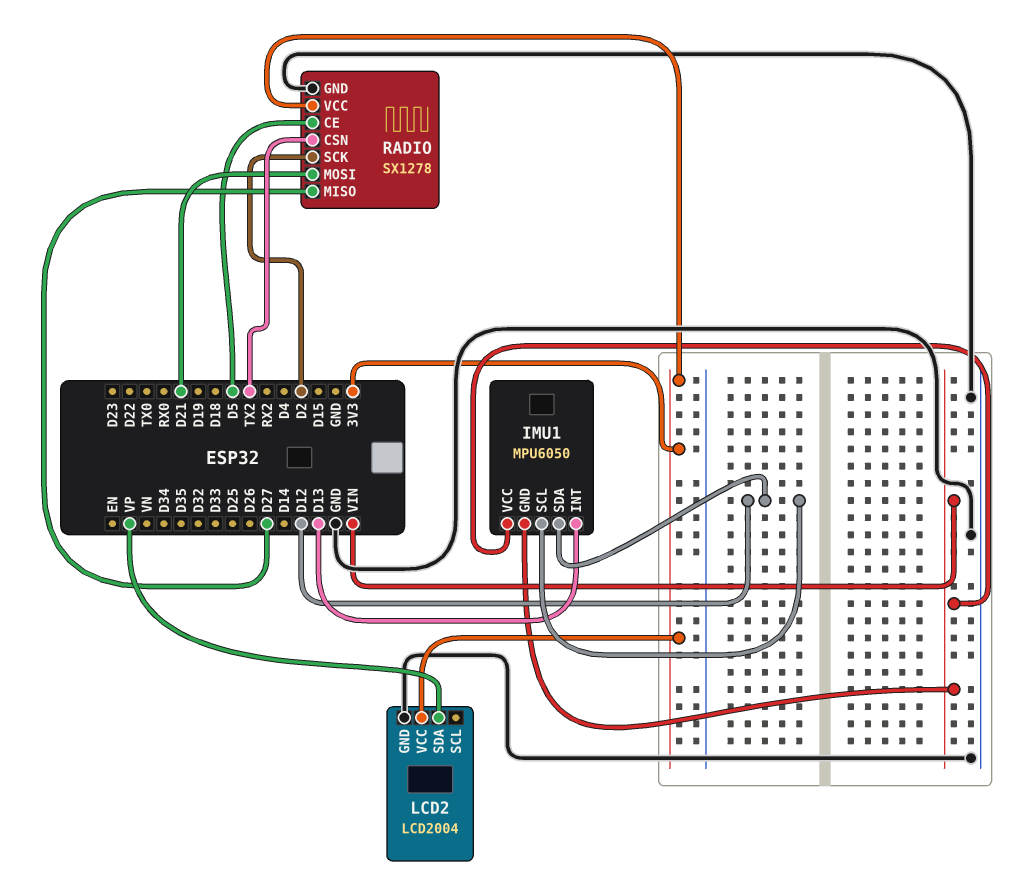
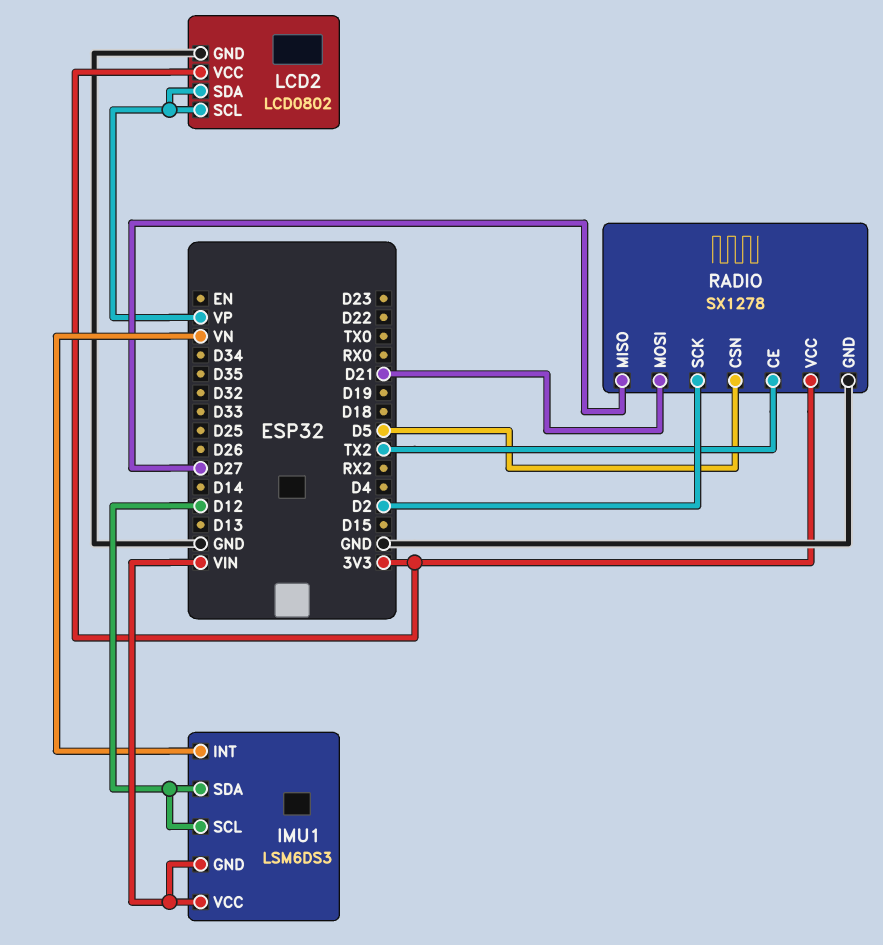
IMU1: MPU6050 -> LSM6DS3
IMU1 pin INT: D13 -> VN
LCD2: LCD2004 -> LCD0802
LCD2 pin SCL: none -> VP
RADIO pin CE: D5 -> TX2
RADIO pin CSN: TX2 -> D5

